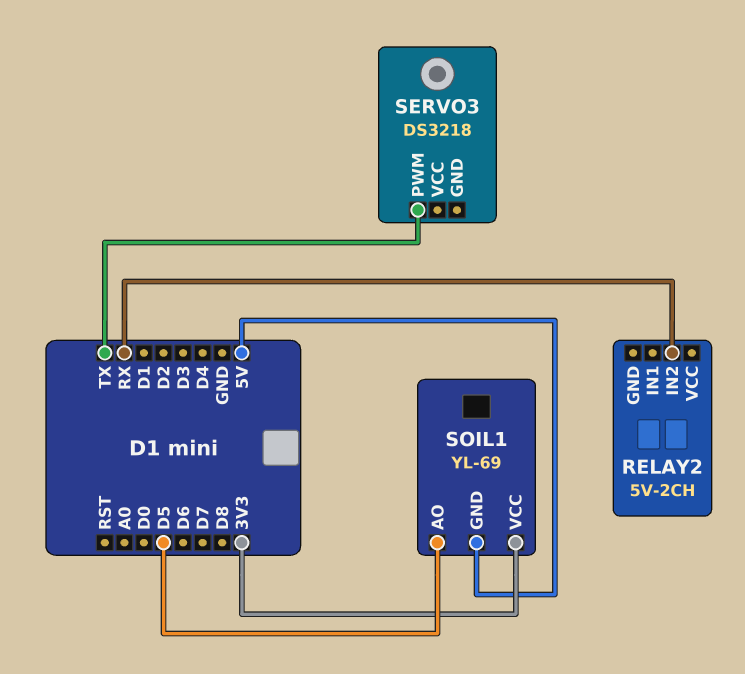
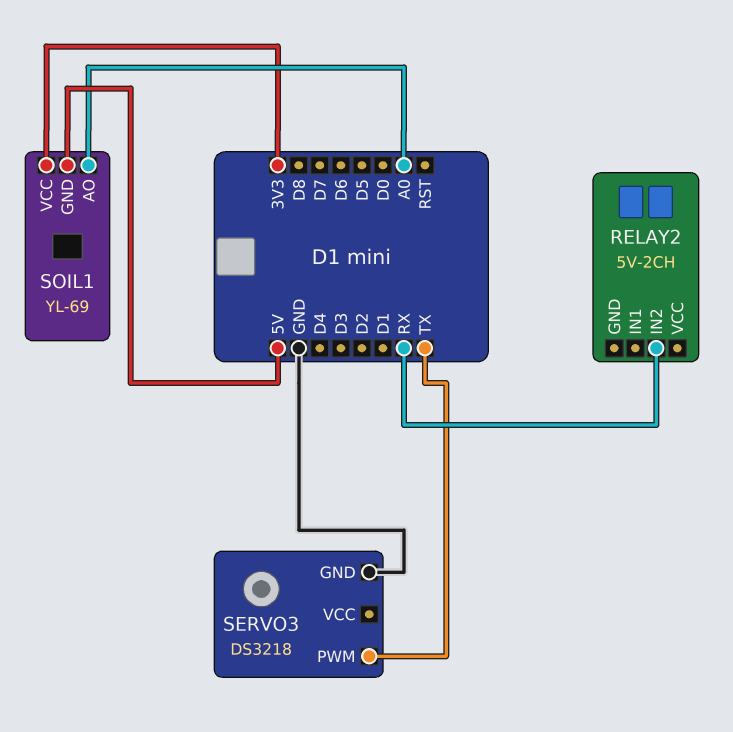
SERVO3 pin GND: none -> GND
SOIL1 pin AO: D5 -> A0

